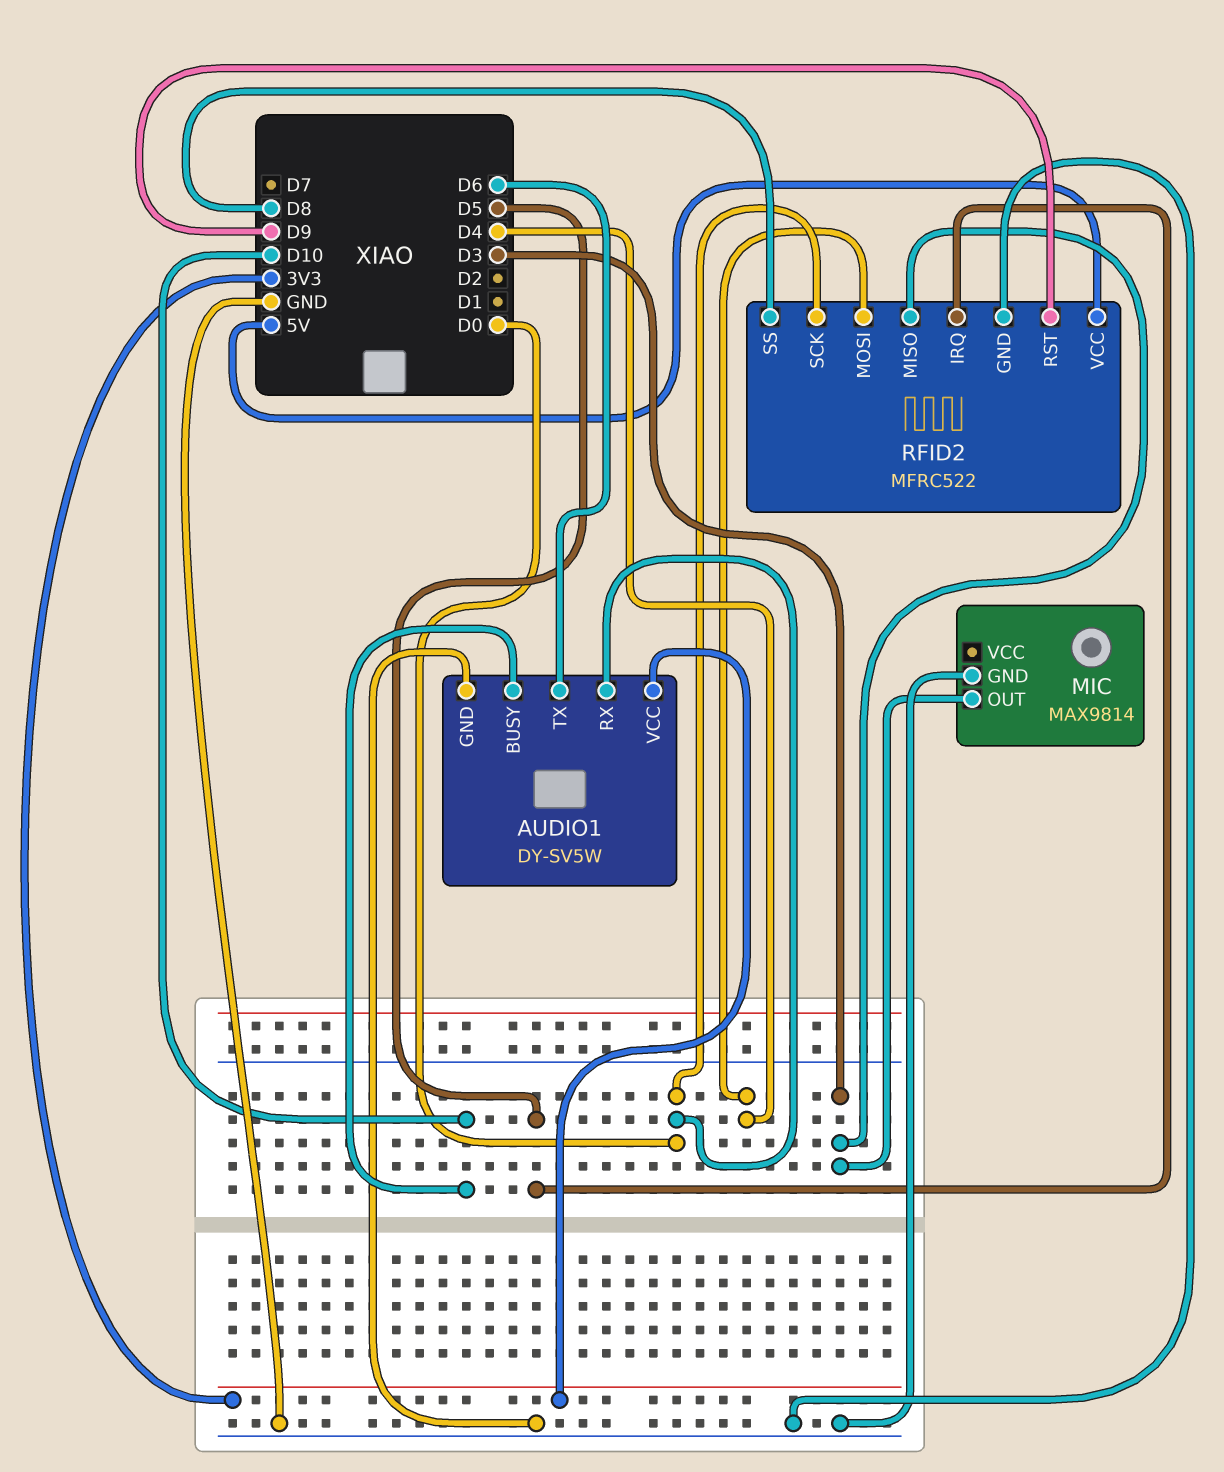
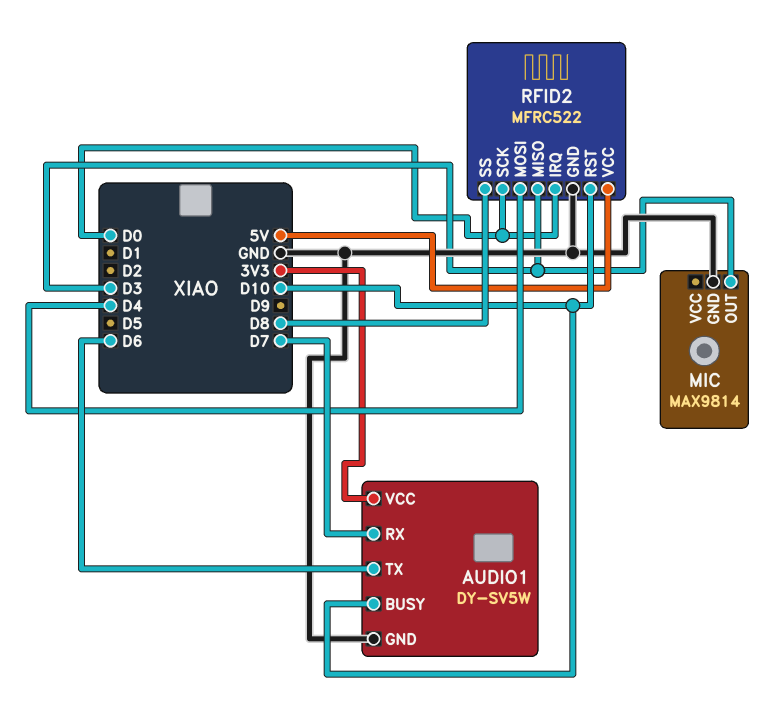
AUDIO1 pin RX: D0 -> D7
RFID2 pin IRQ: D5 -> D0
RFID2 pin RST: D9 -> D10

